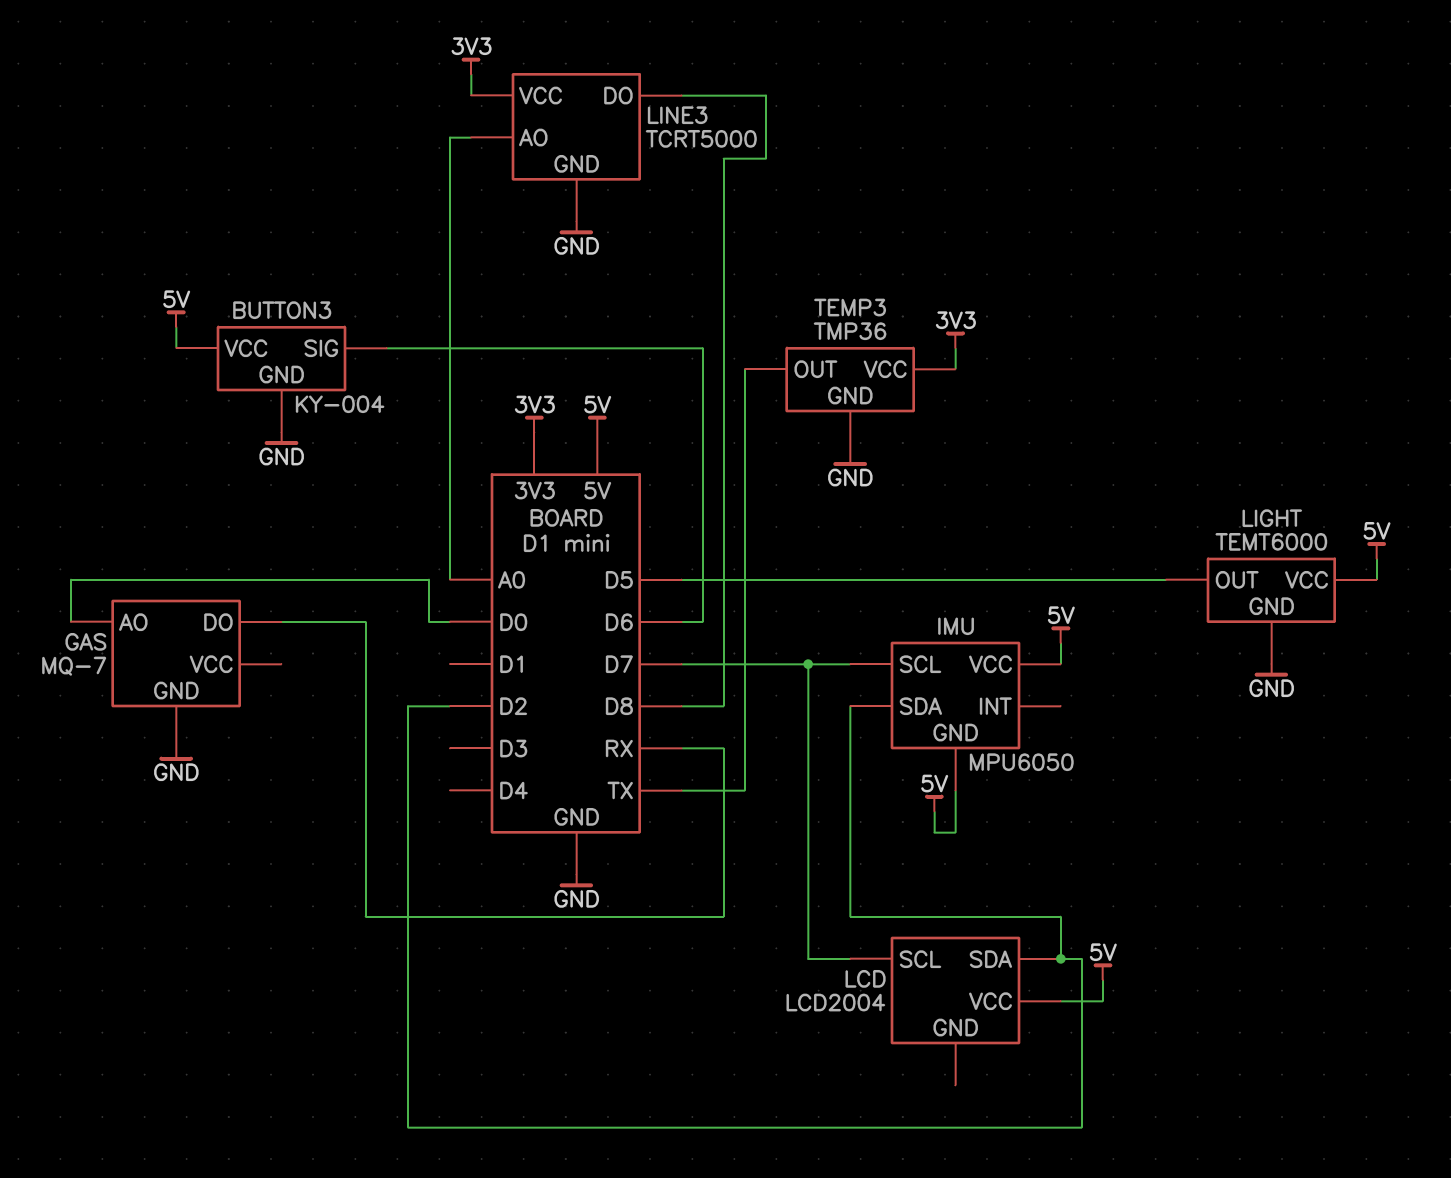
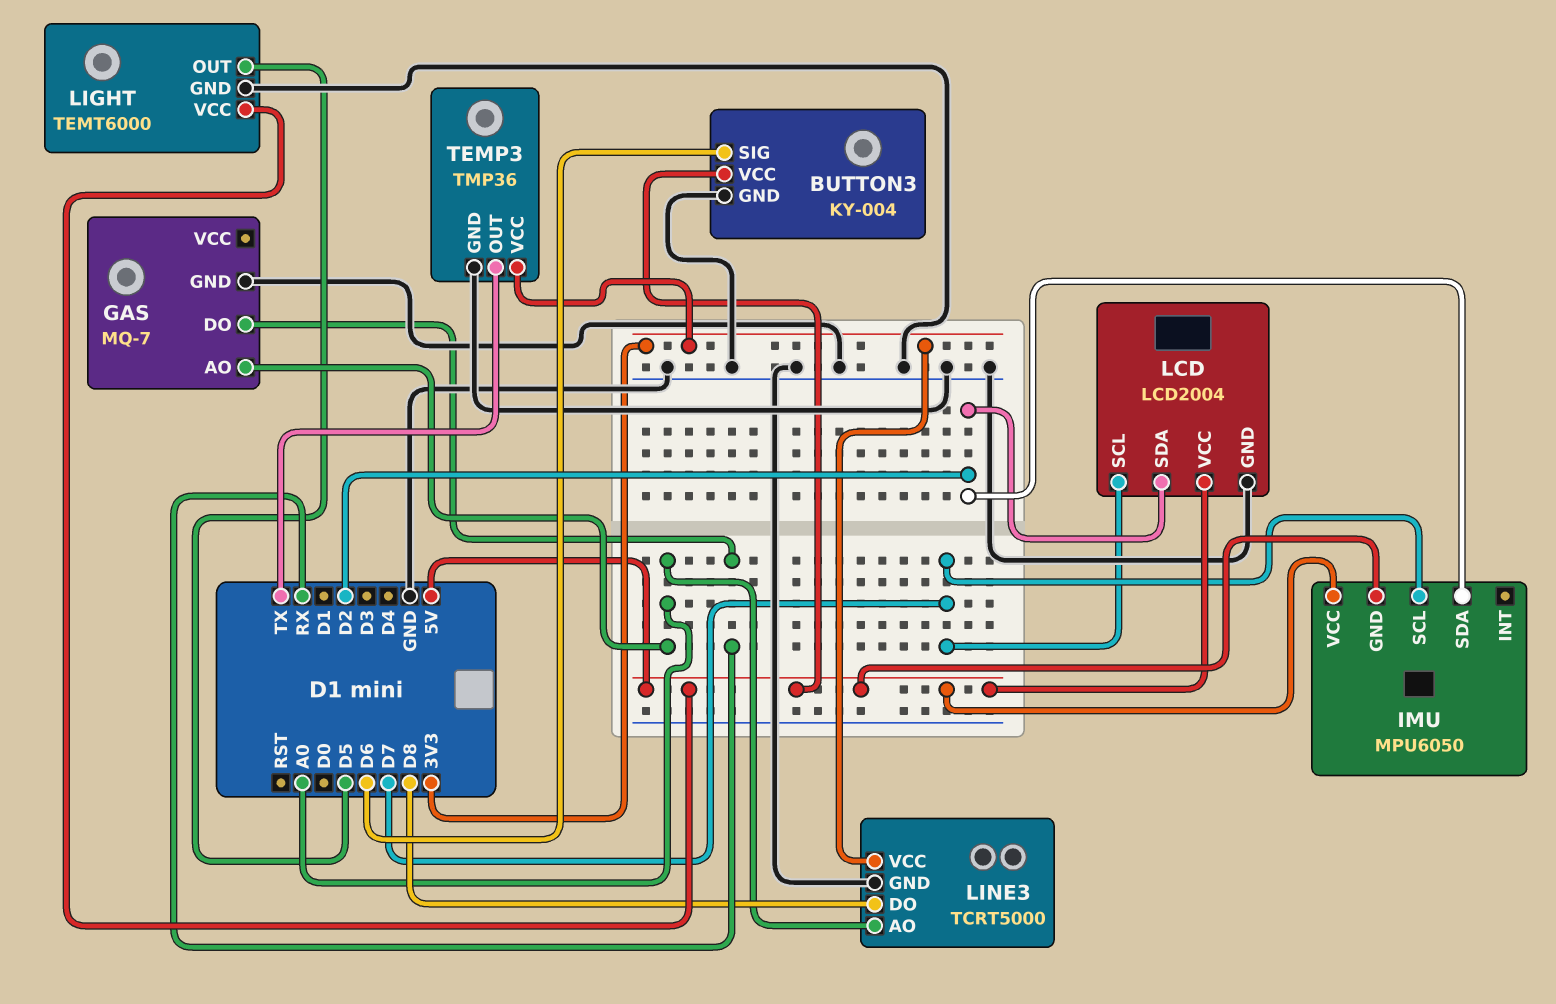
GAS pin AO: D0 -> A0
LCD pin GND: none -> GND

